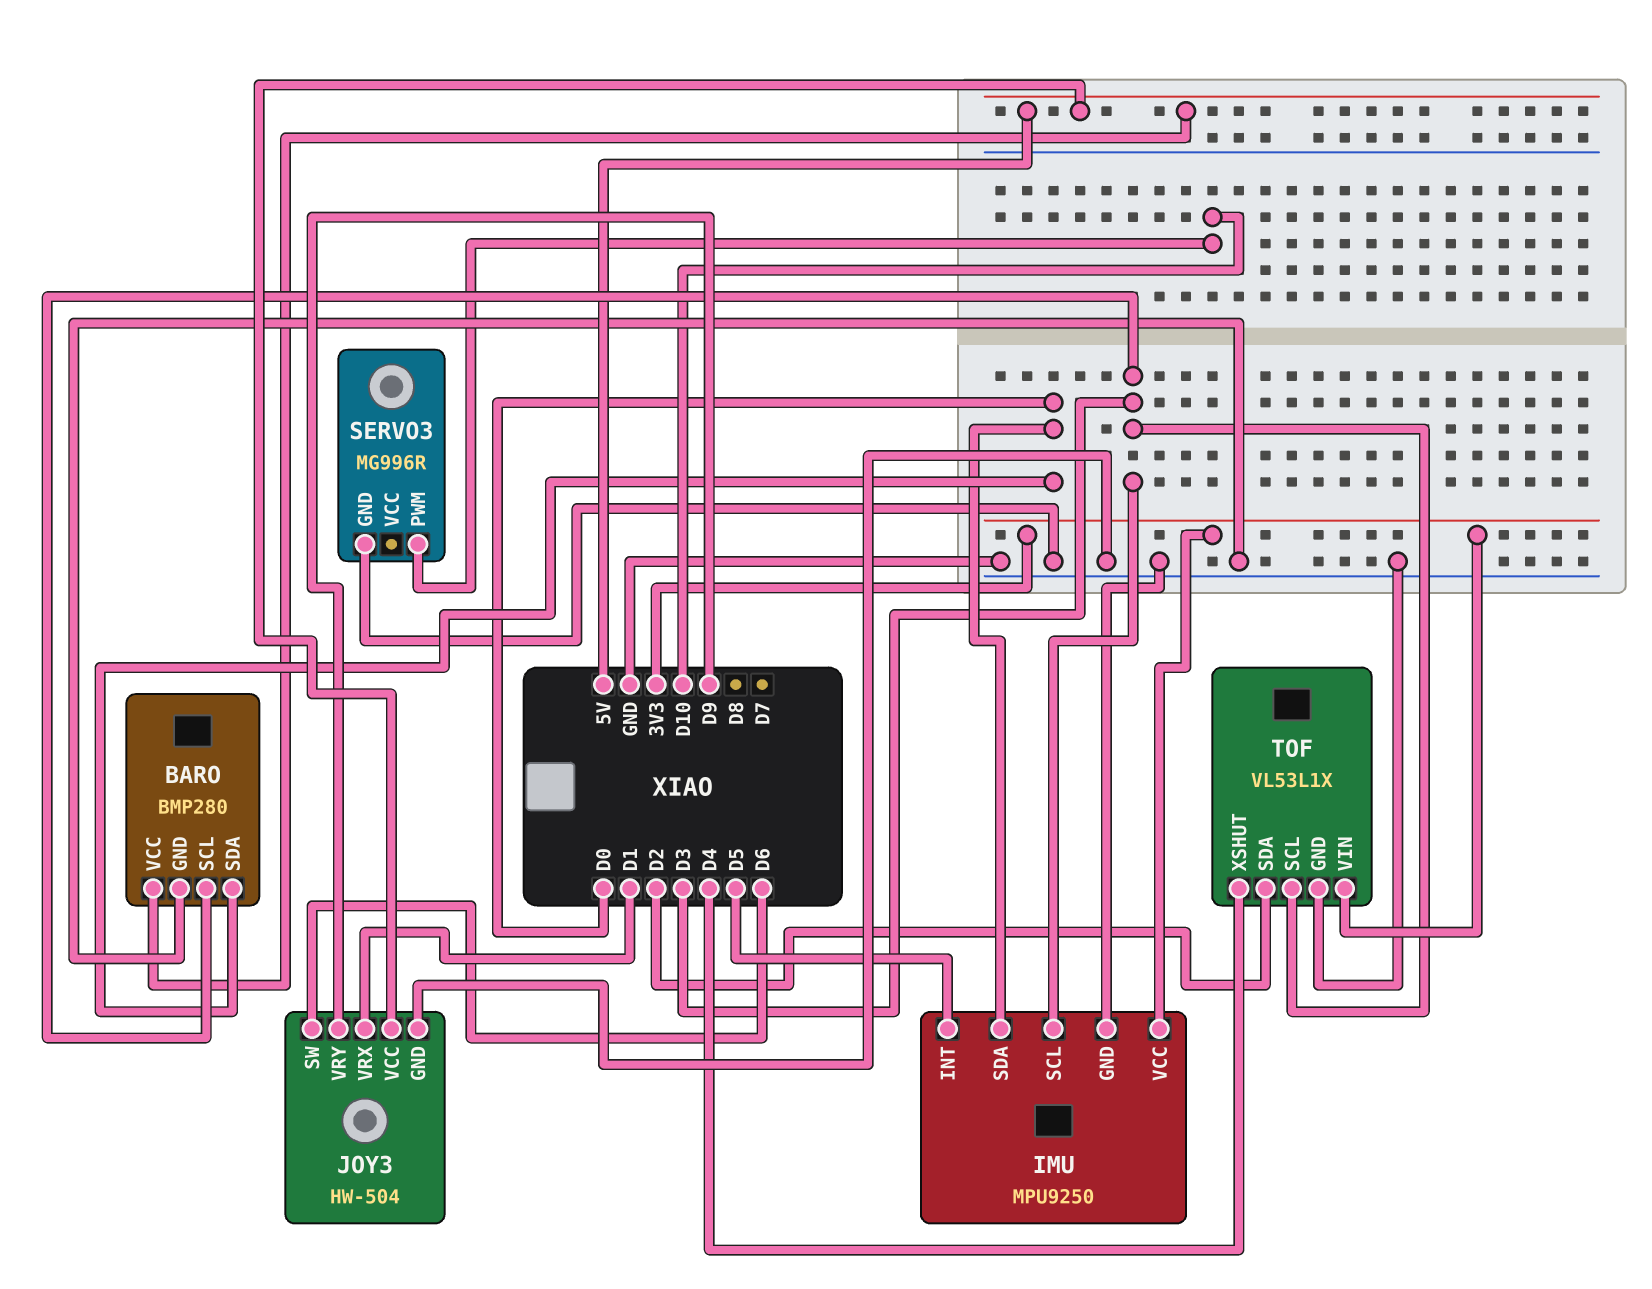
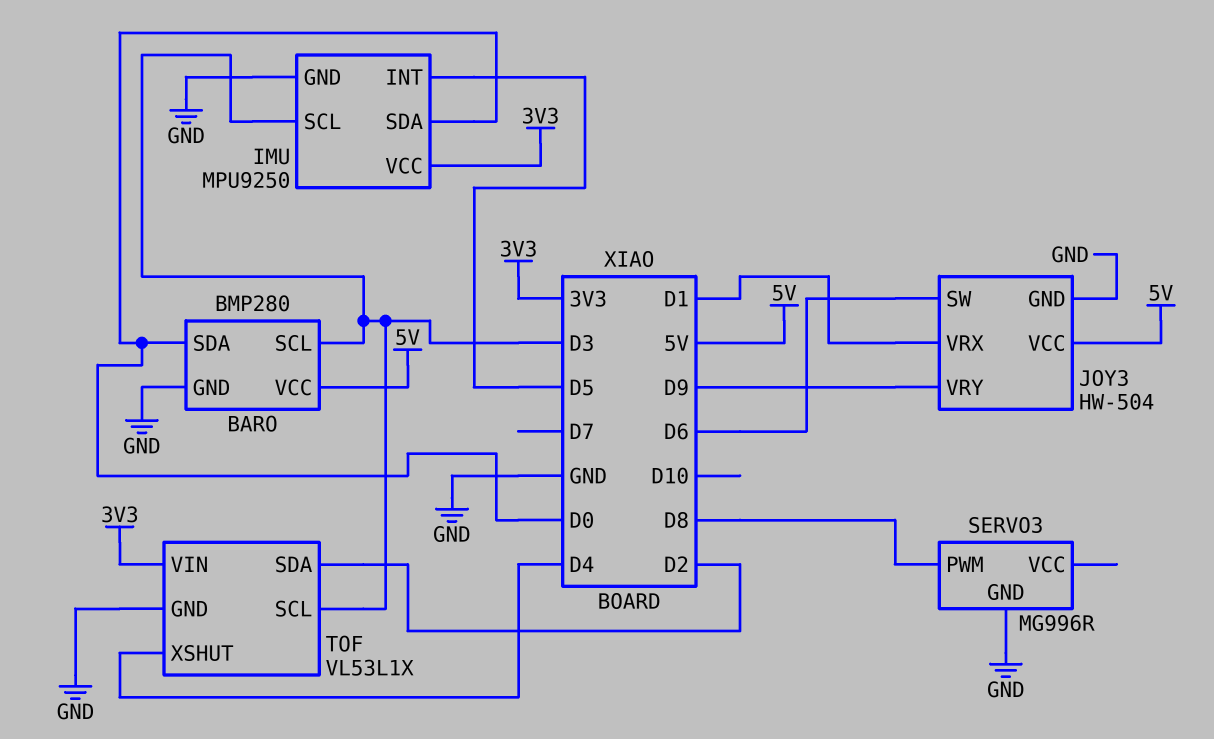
SERVO3 pin PWM: D10 -> D8

